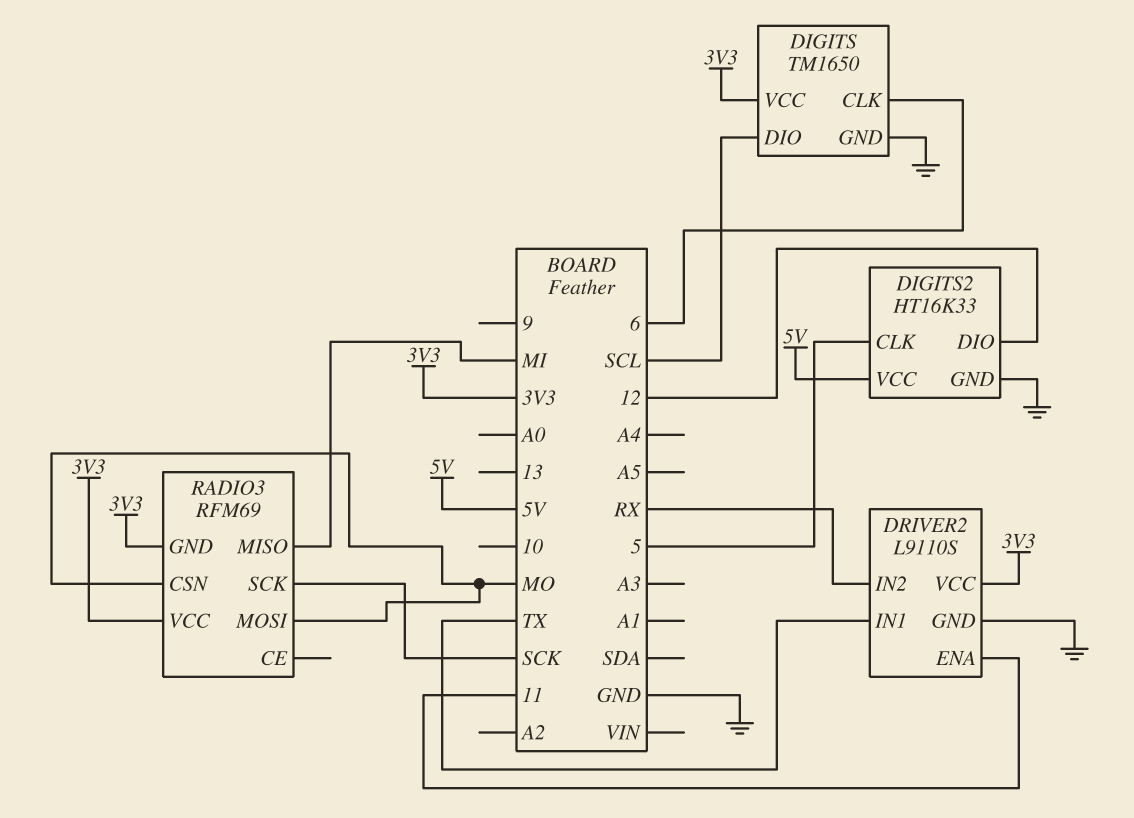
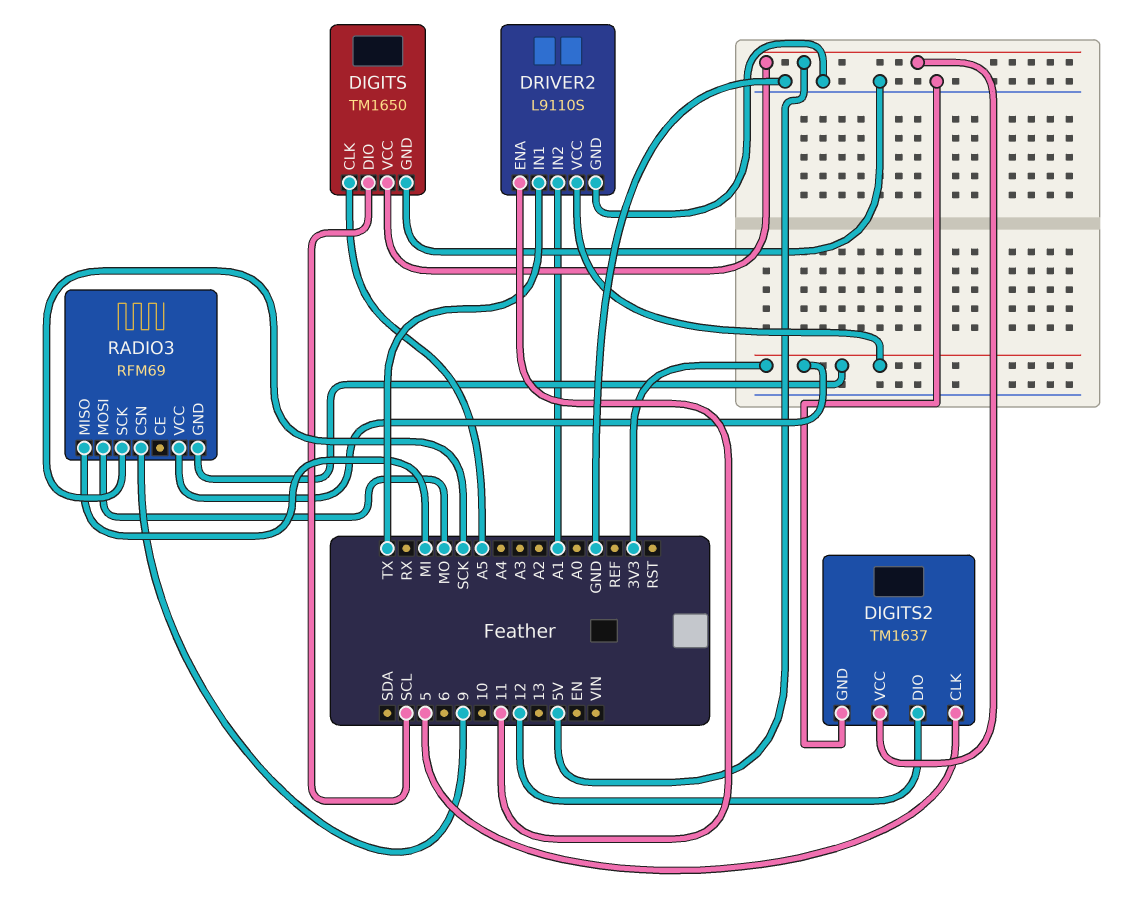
DIGITS pin CLK: 6 -> A5
DIGITS pin VCC: 3V3 -> 5V
DIGITS2: HT16K33 -> TM1637
DRIVER2 pin IN2: RX -> A1
RADIO3 pin CSN: MO -> 9

